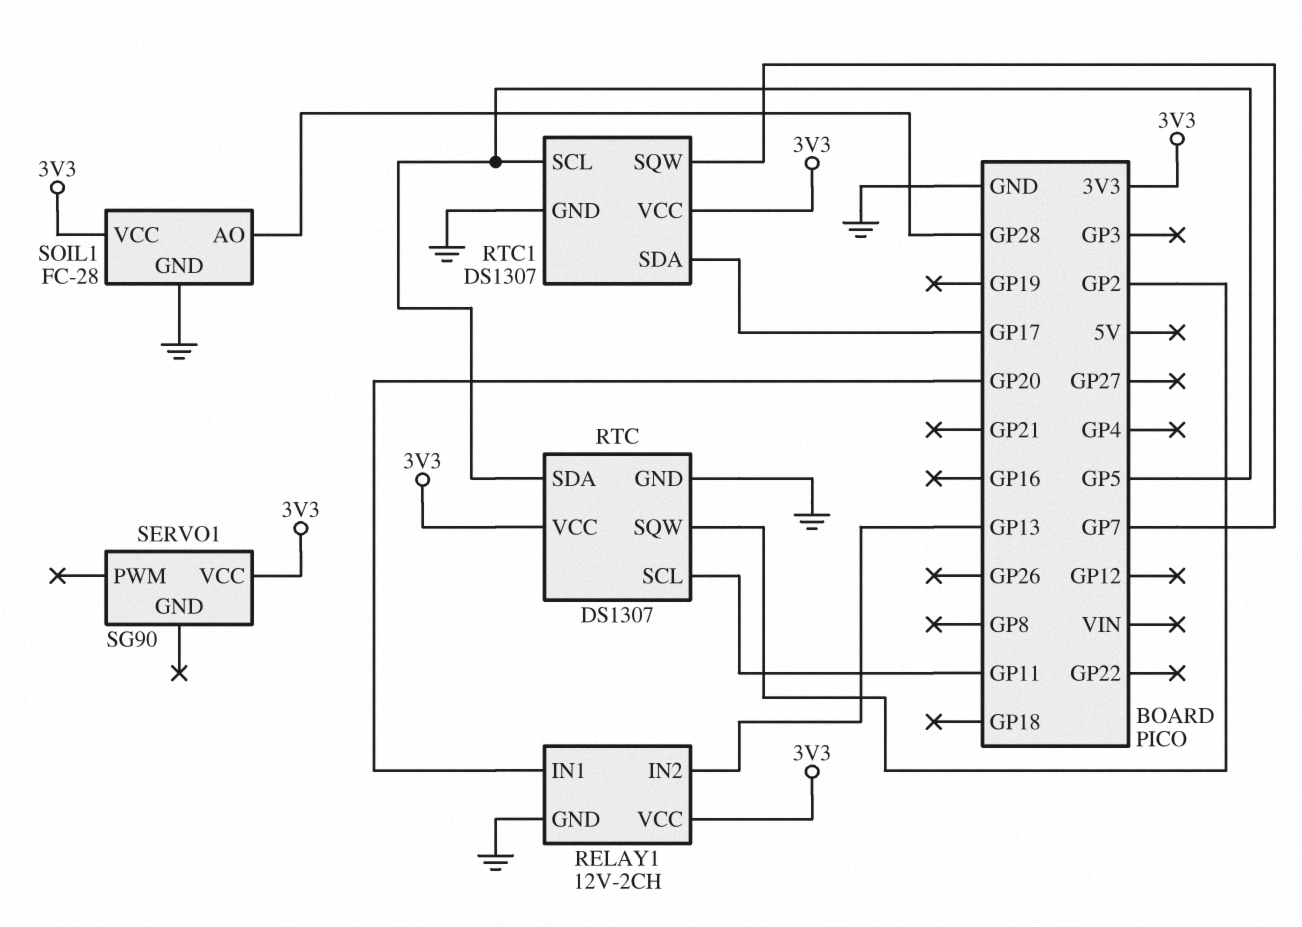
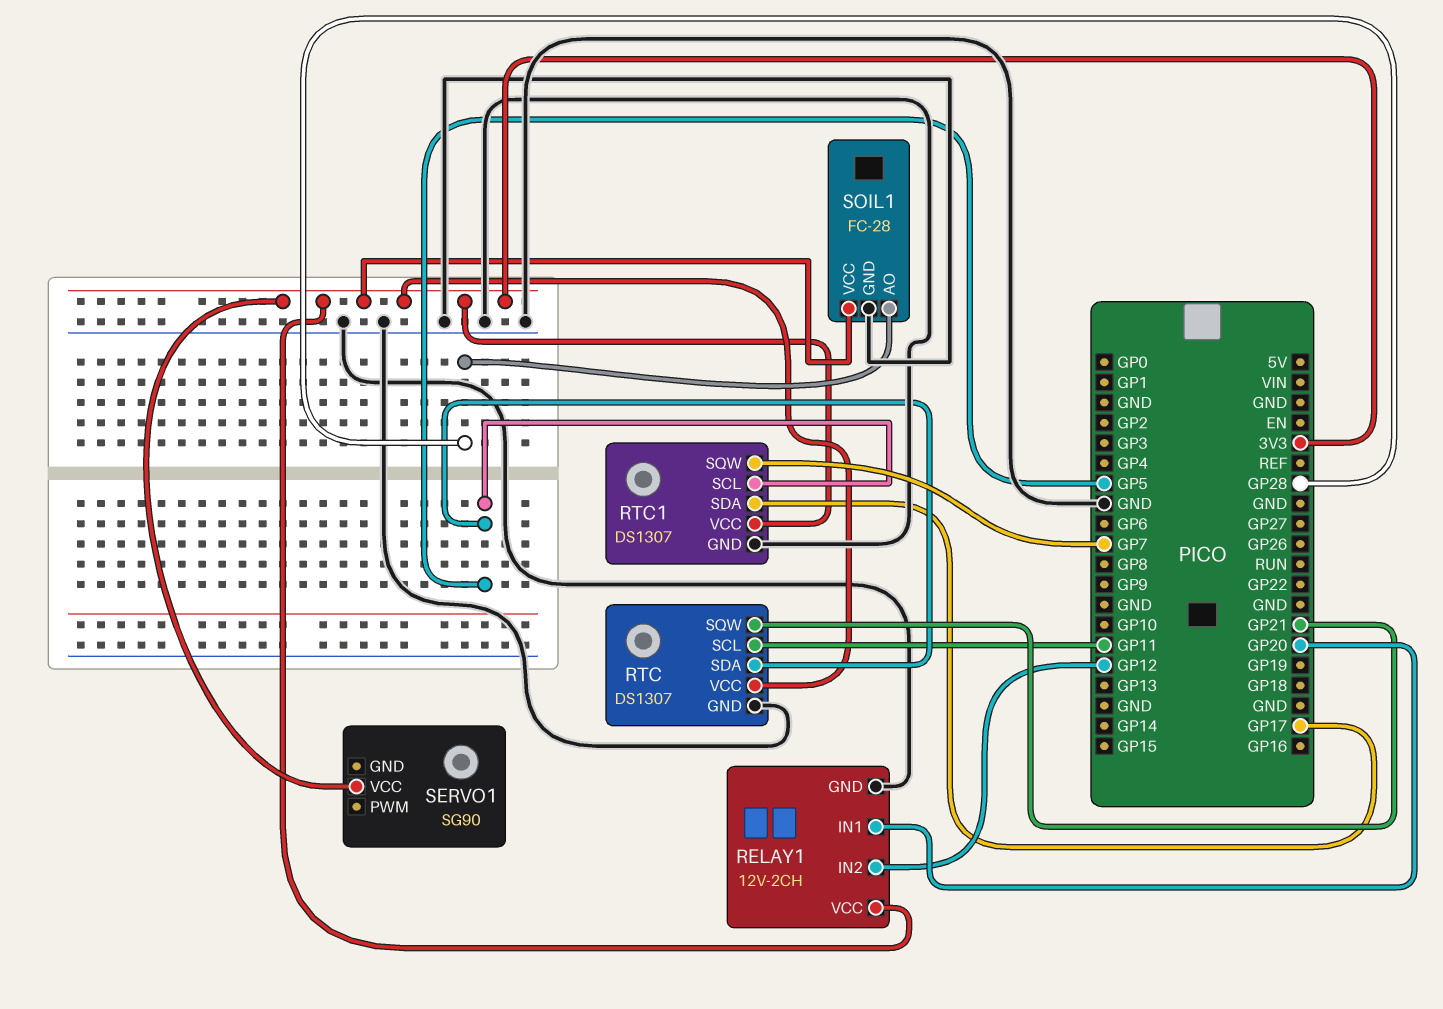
RELAY1 pin IN2: GP13 -> GP12
RTC pin SQW: GP2 -> GP21

